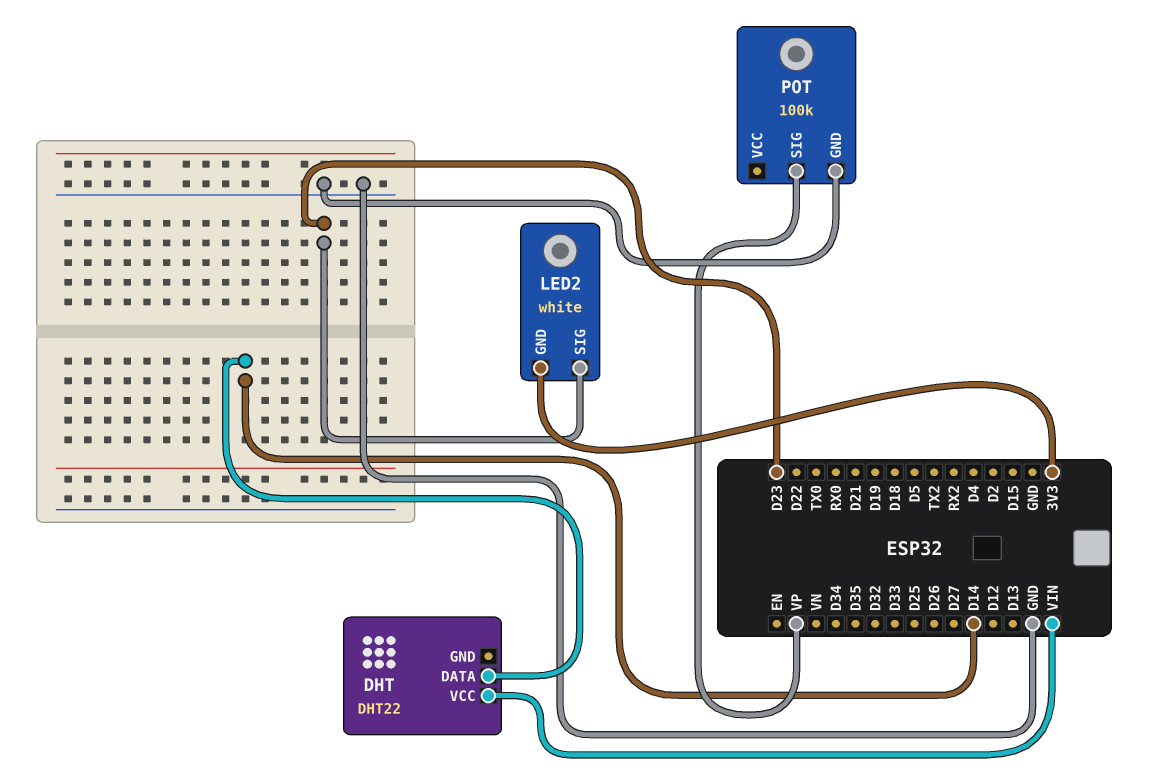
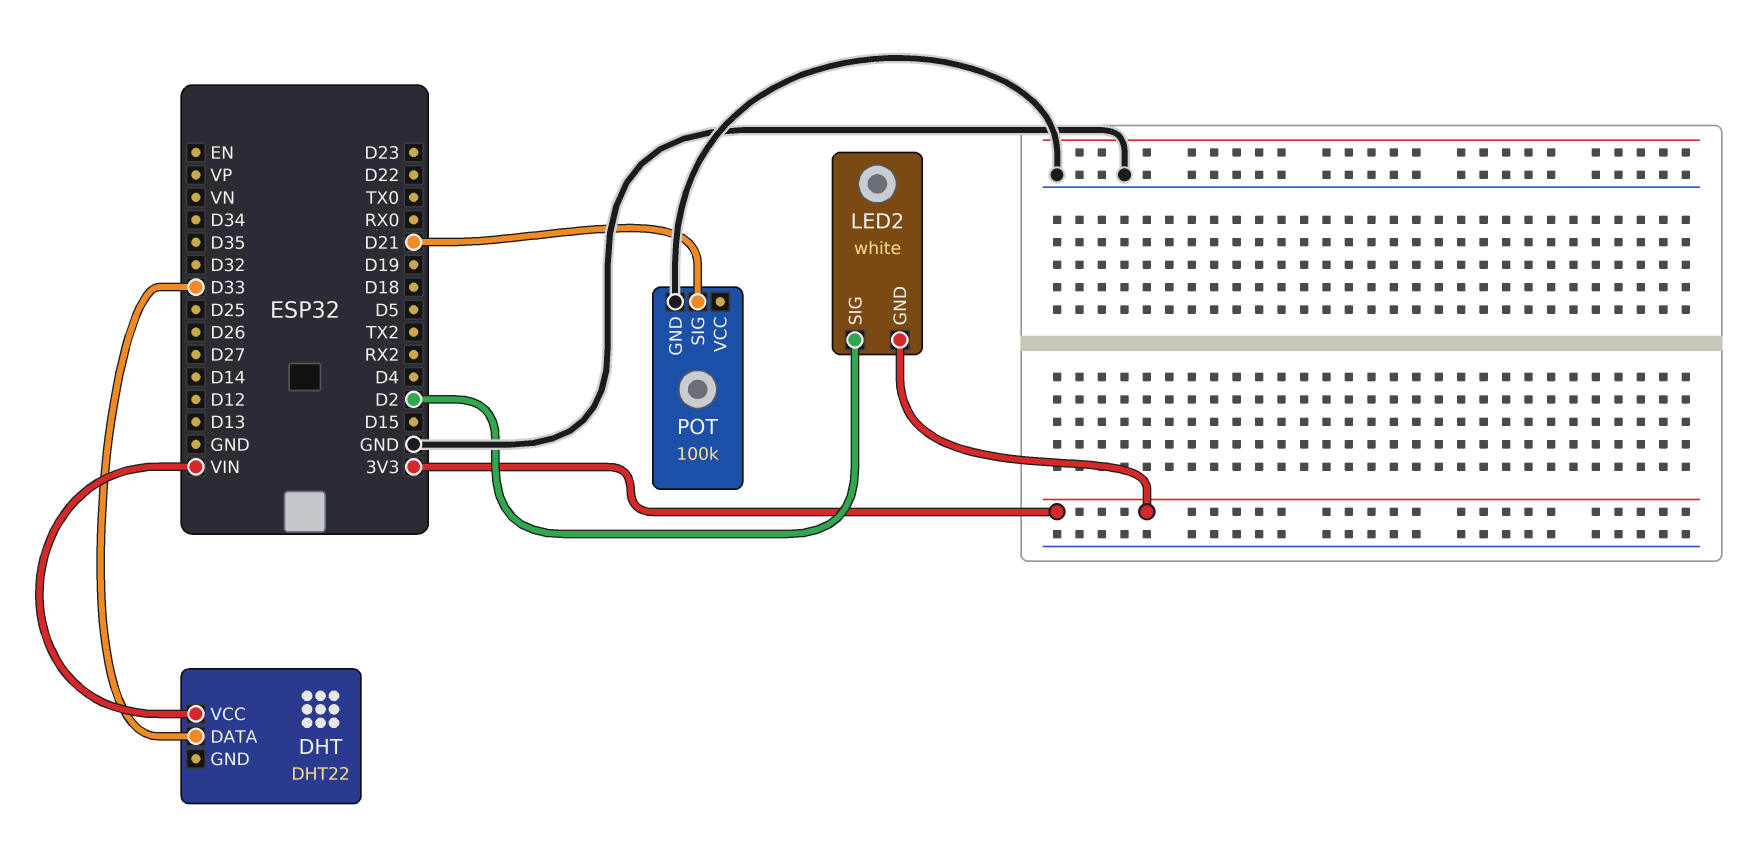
DHT pin DATA: D14 -> D33
LED2 pin SIG: D23 -> D2
POT pin SIG: VP -> D21

